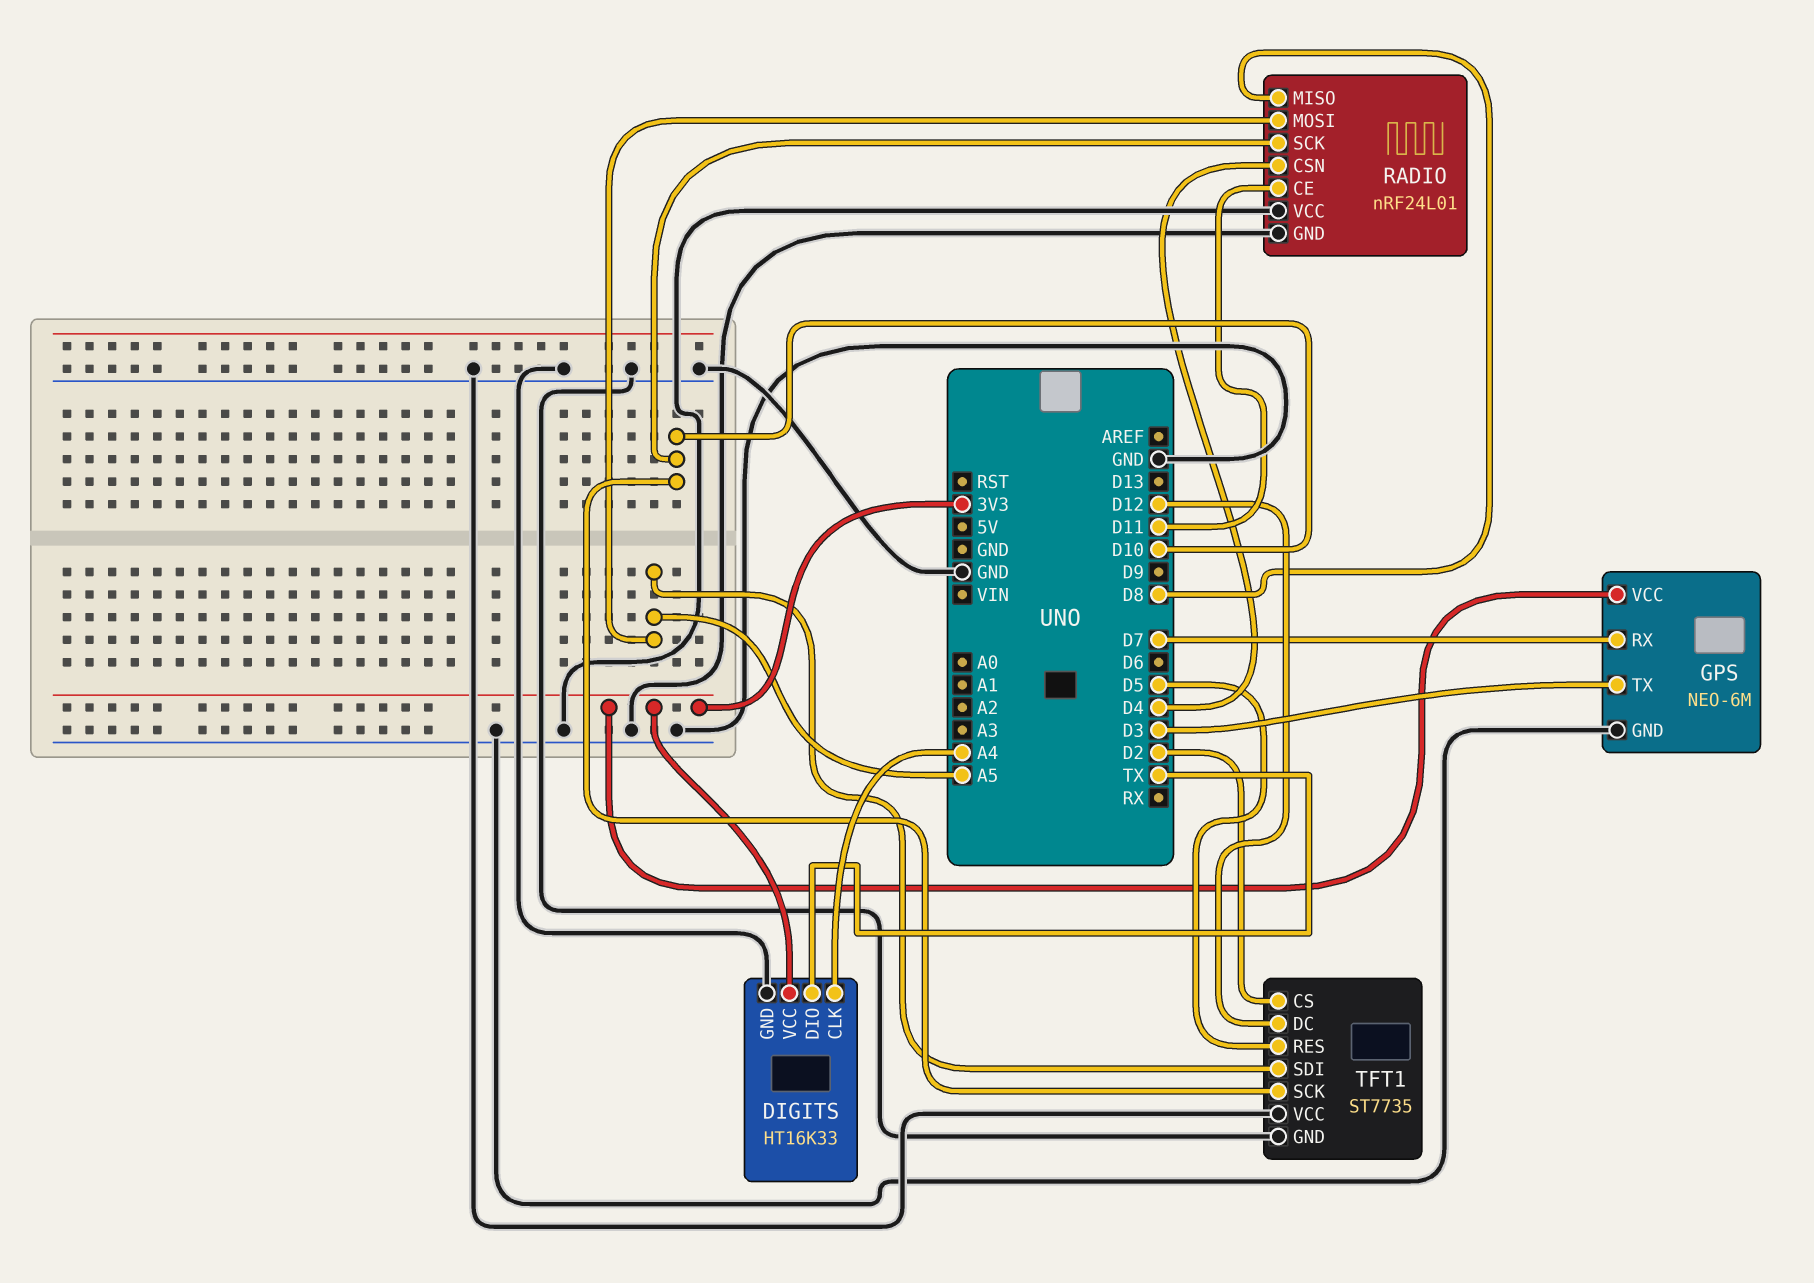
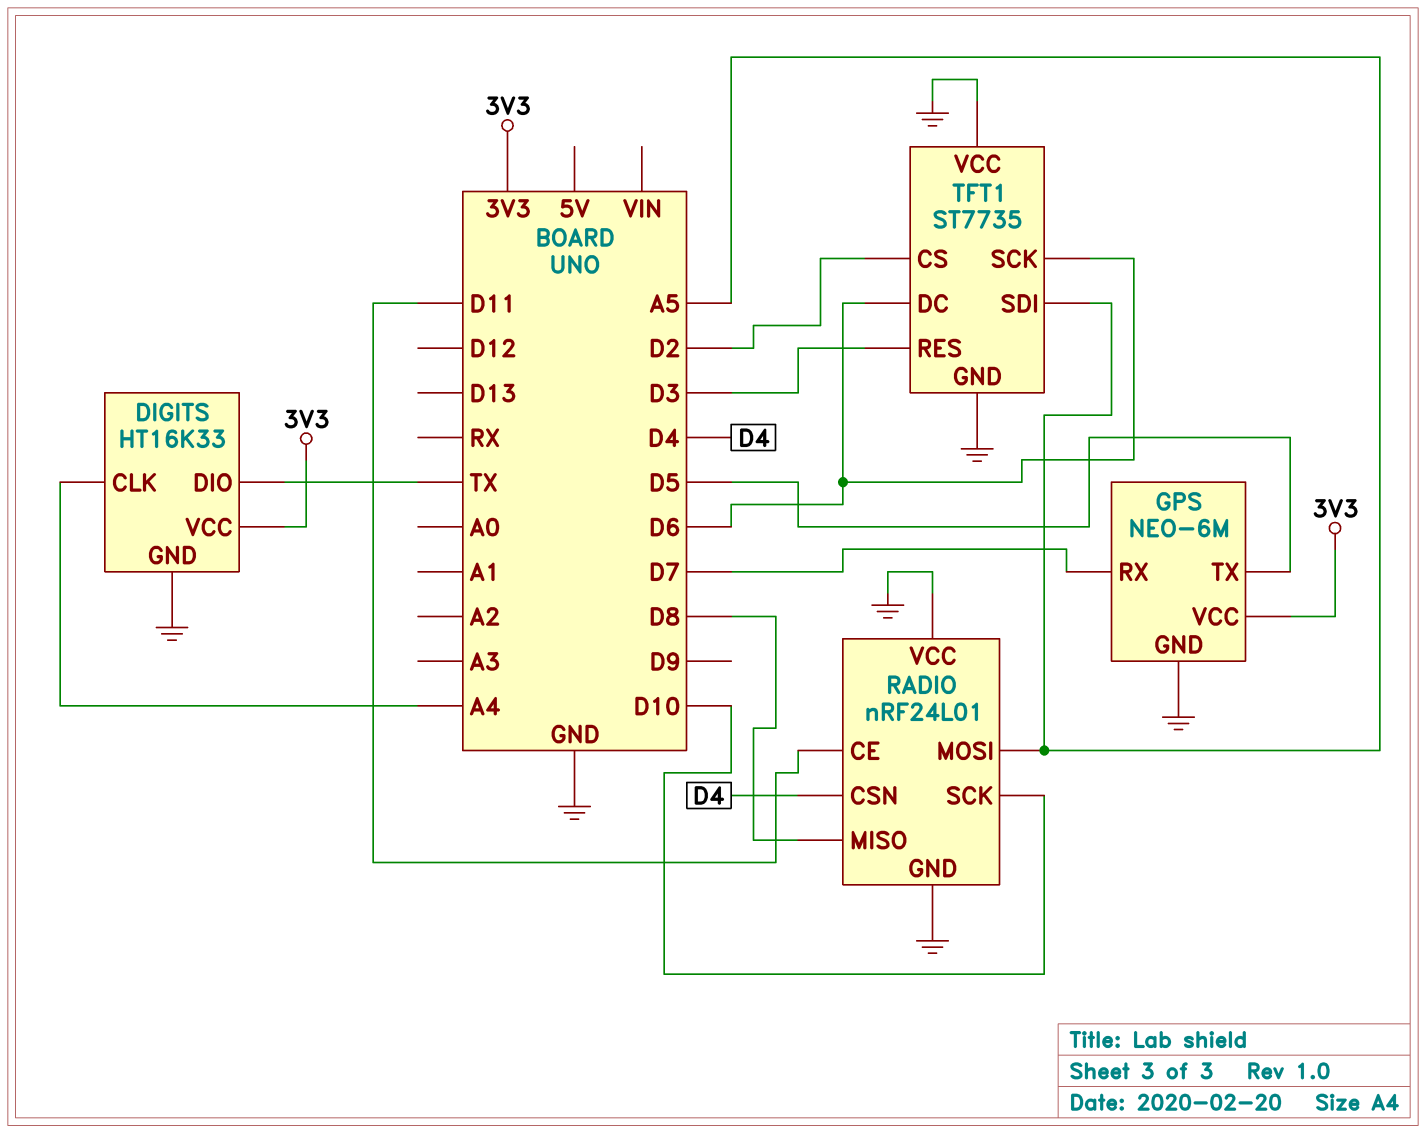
GPS pin TX: D3 -> D5
TFT1 pin DC: D12 -> D6
TFT1 pin RES: D5 -> D3
TFT1 pin SCK: D10 -> D6

